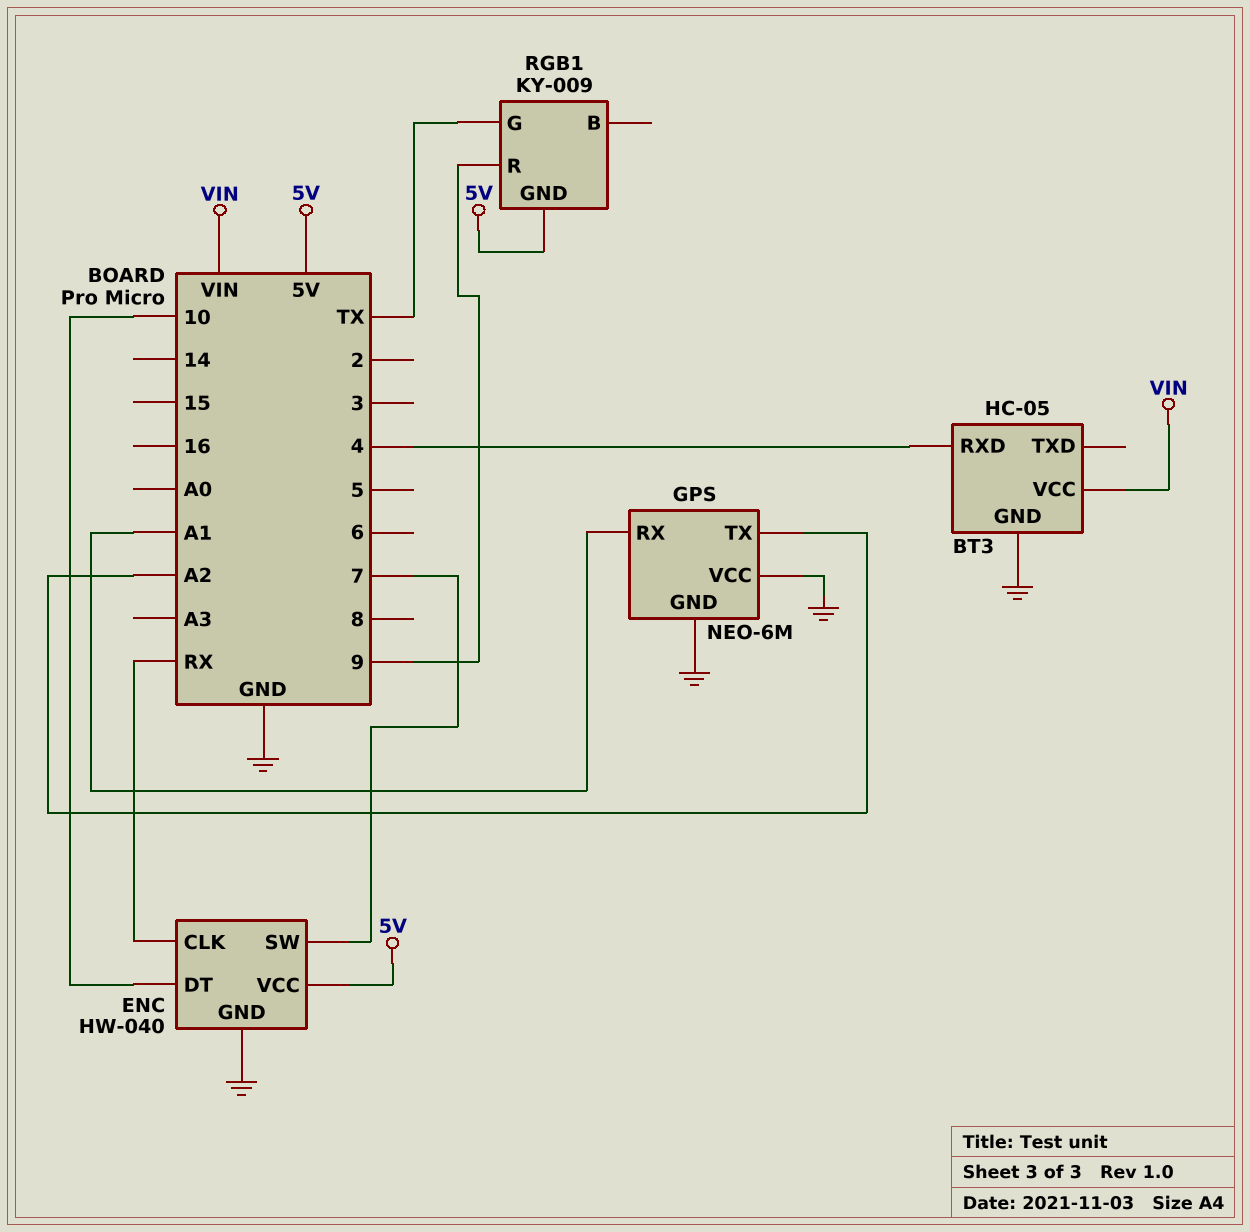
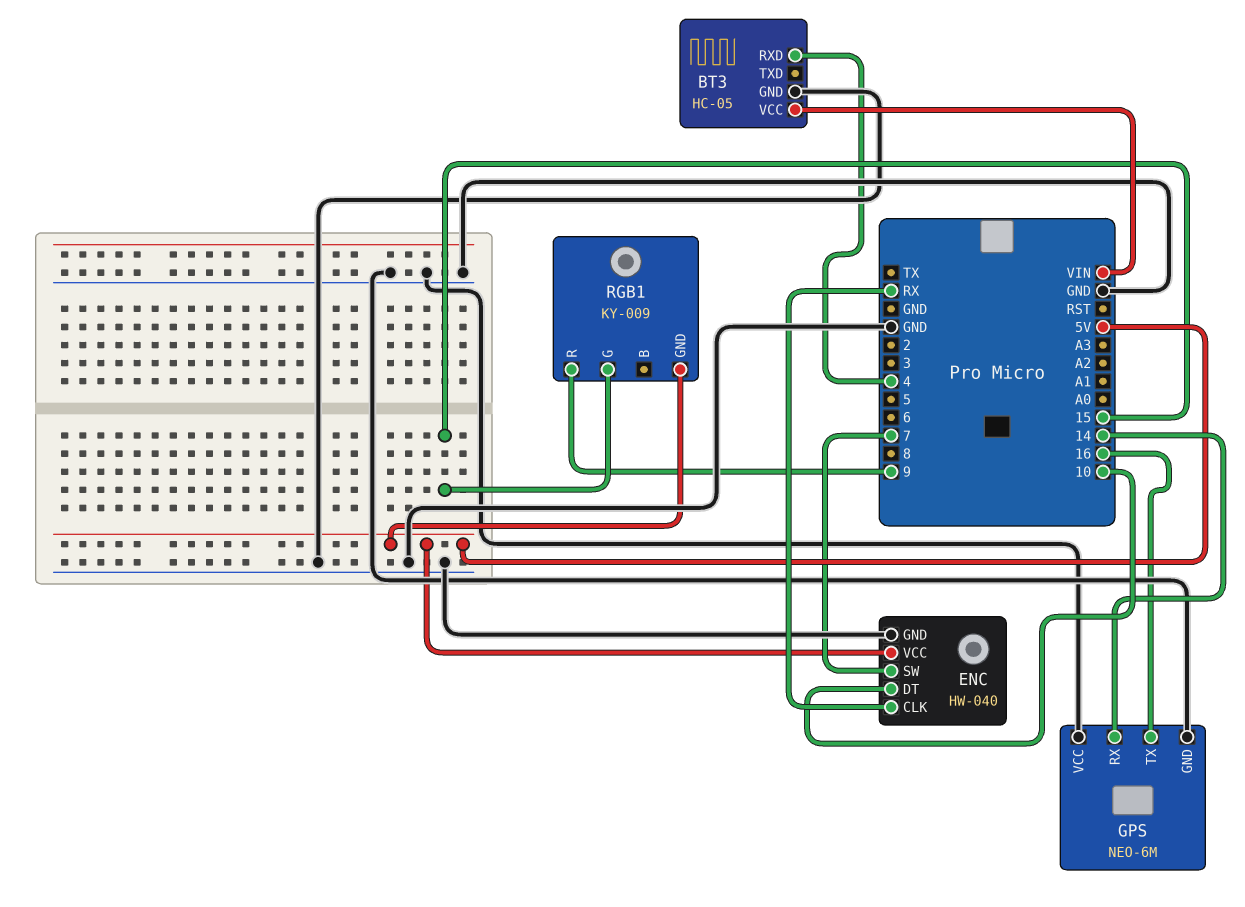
GPS pin RX: A1 -> 14
GPS pin TX: A2 -> 16
RGB1 pin G: TX -> 15

